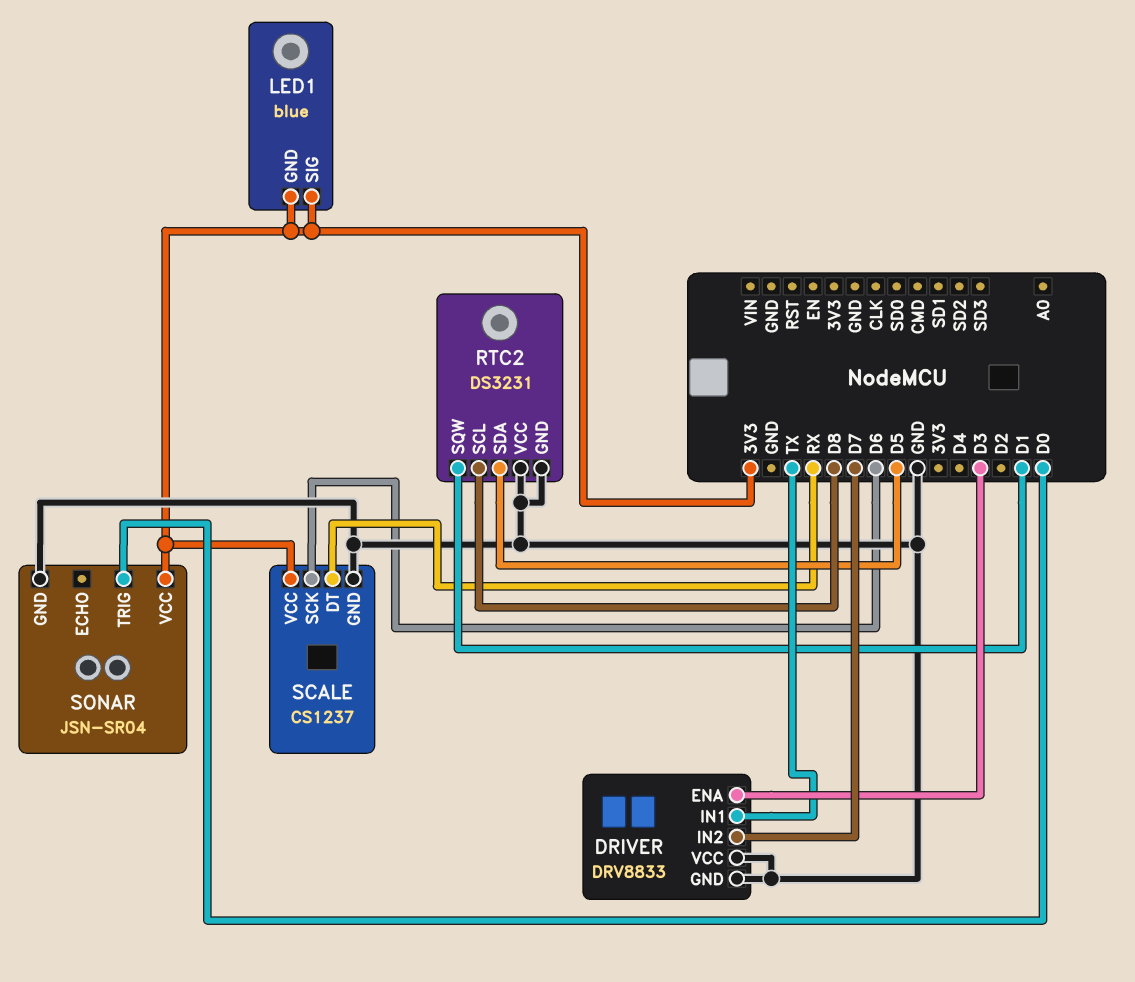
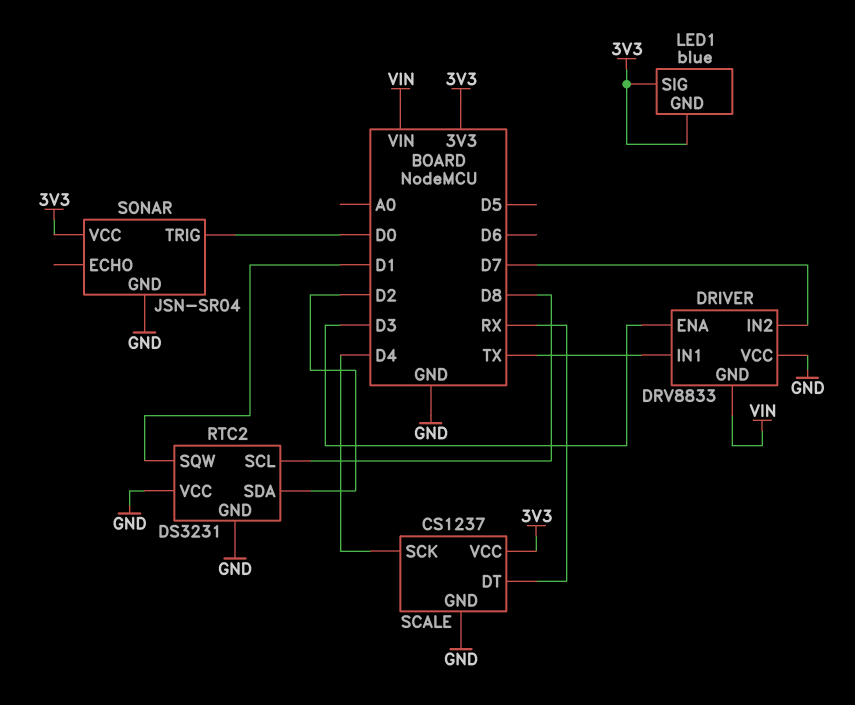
DRIVER pin GND: GND -> VIN
RTC2 pin SDA: D5 -> D2
SCALE pin SCK: D6 -> D4

